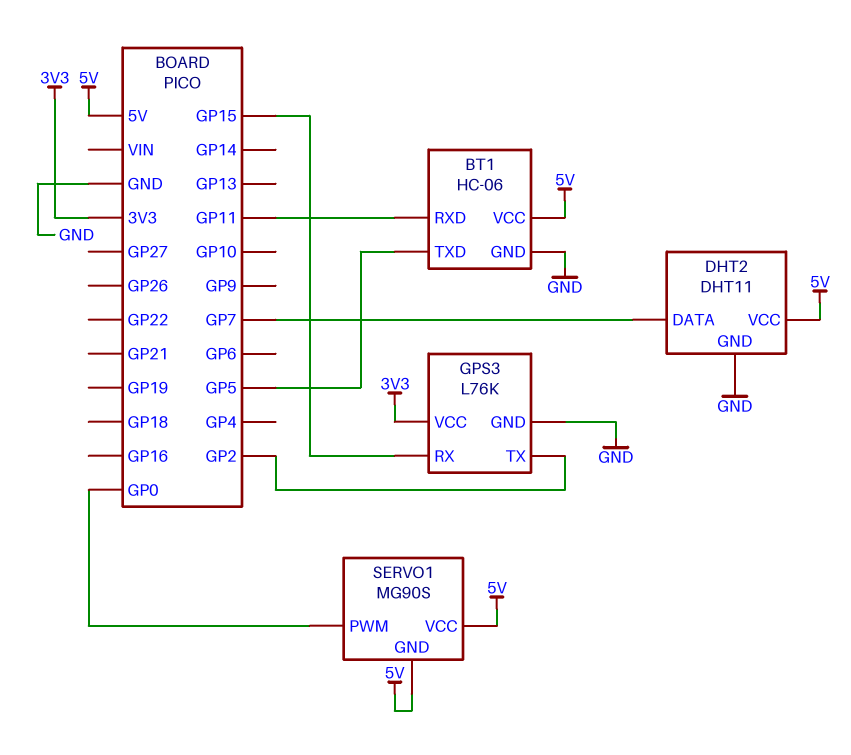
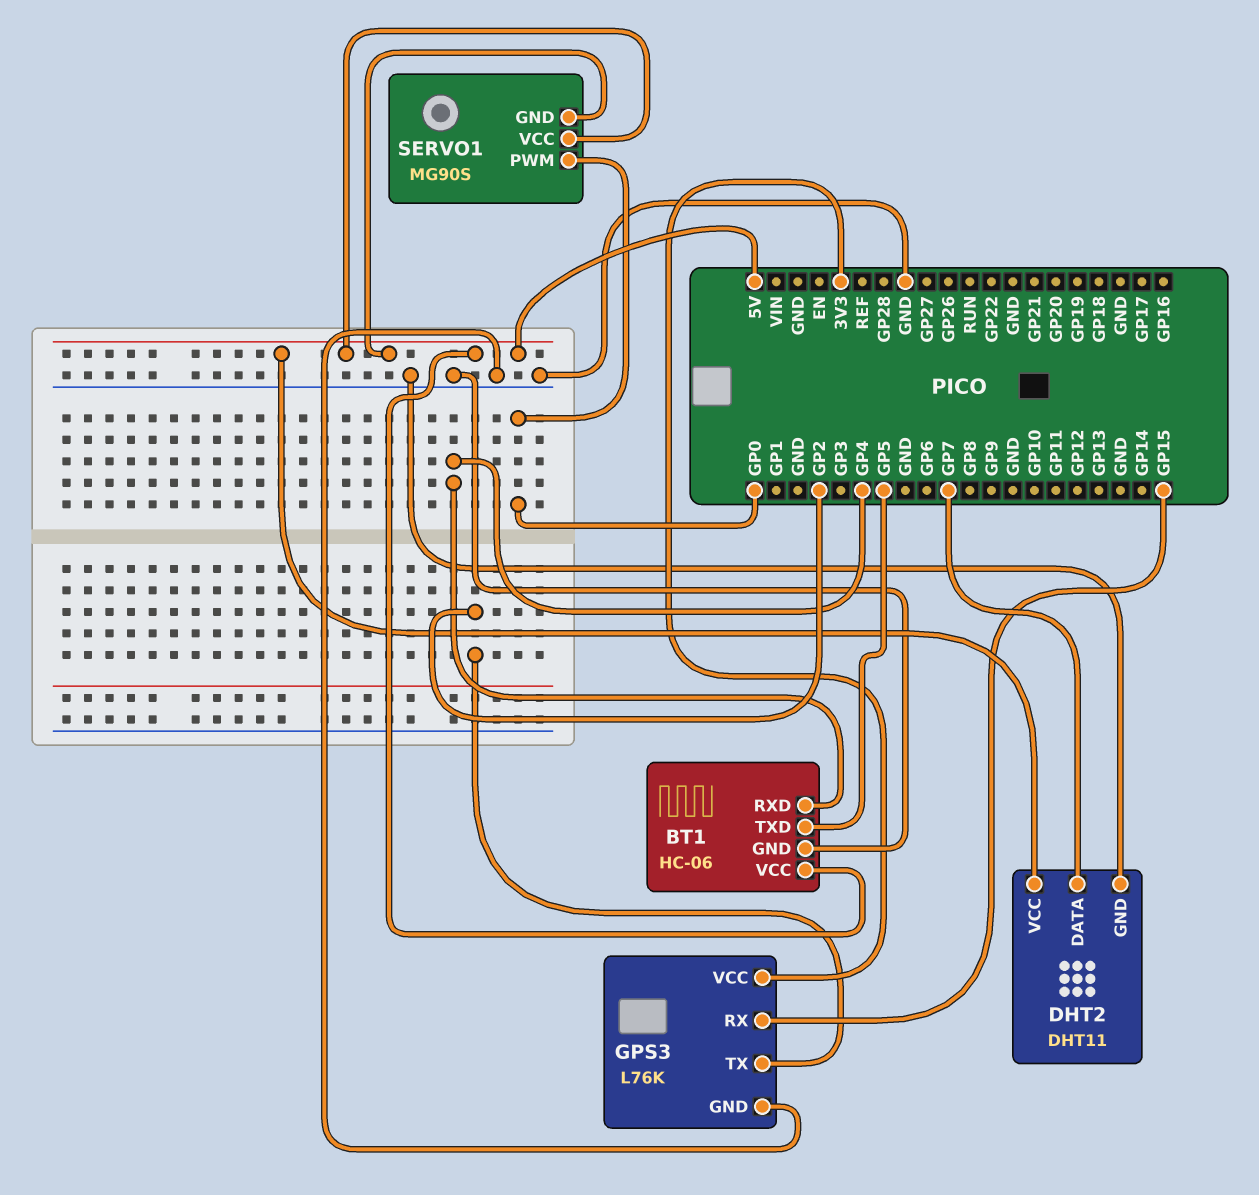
BT1 pin RXD: GP11 -> GP4

